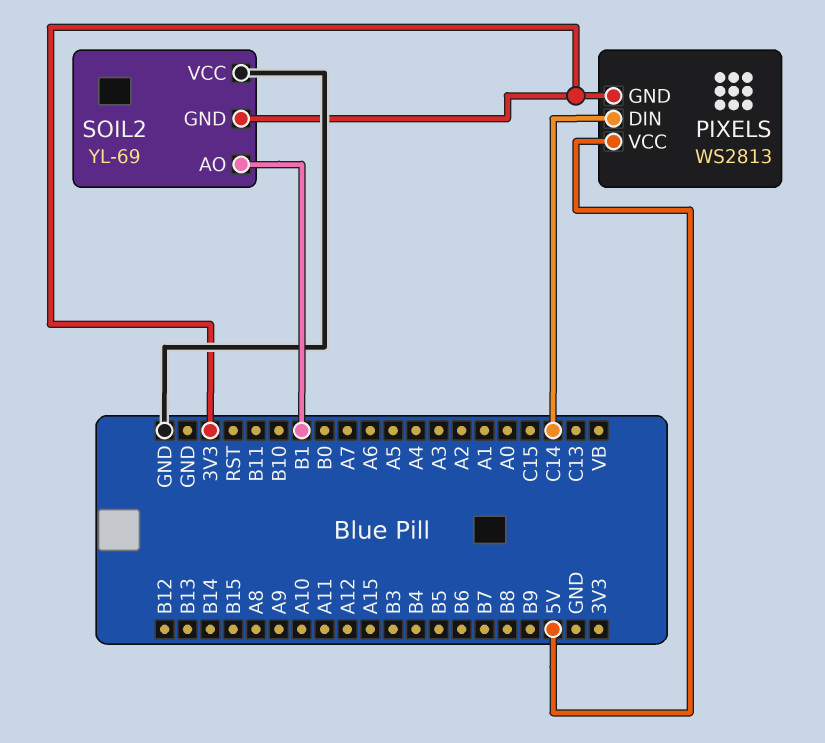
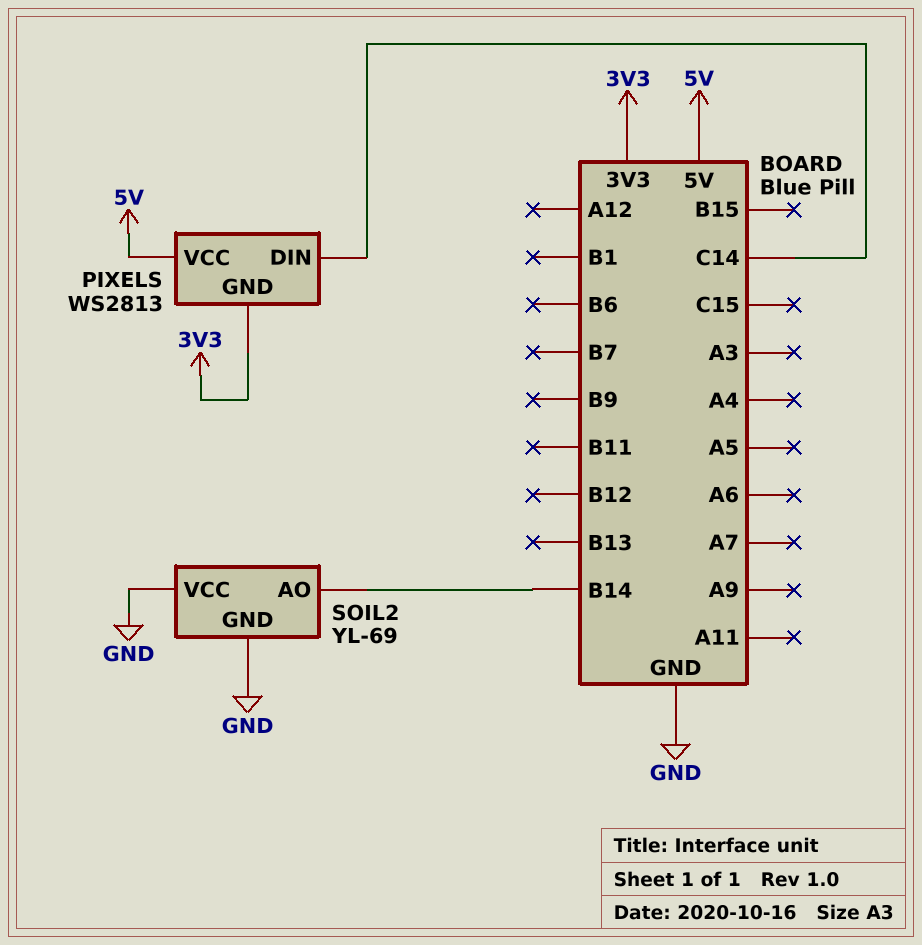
SOIL2 pin AO: B1 -> B14
SOIL2 pin GND: 3V3 -> GND

